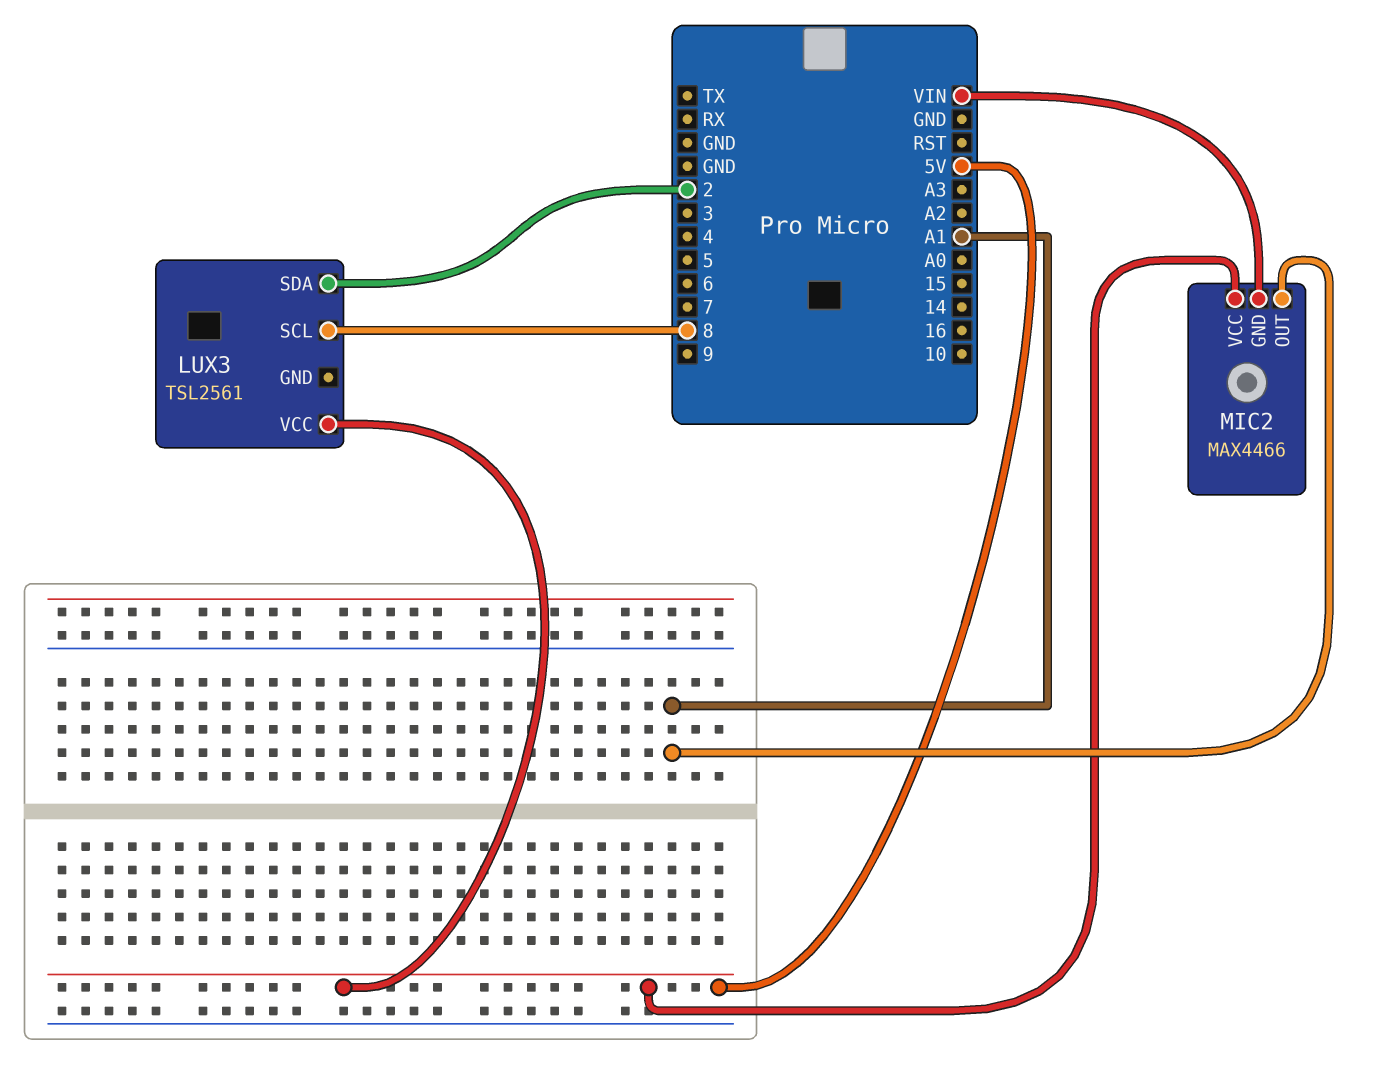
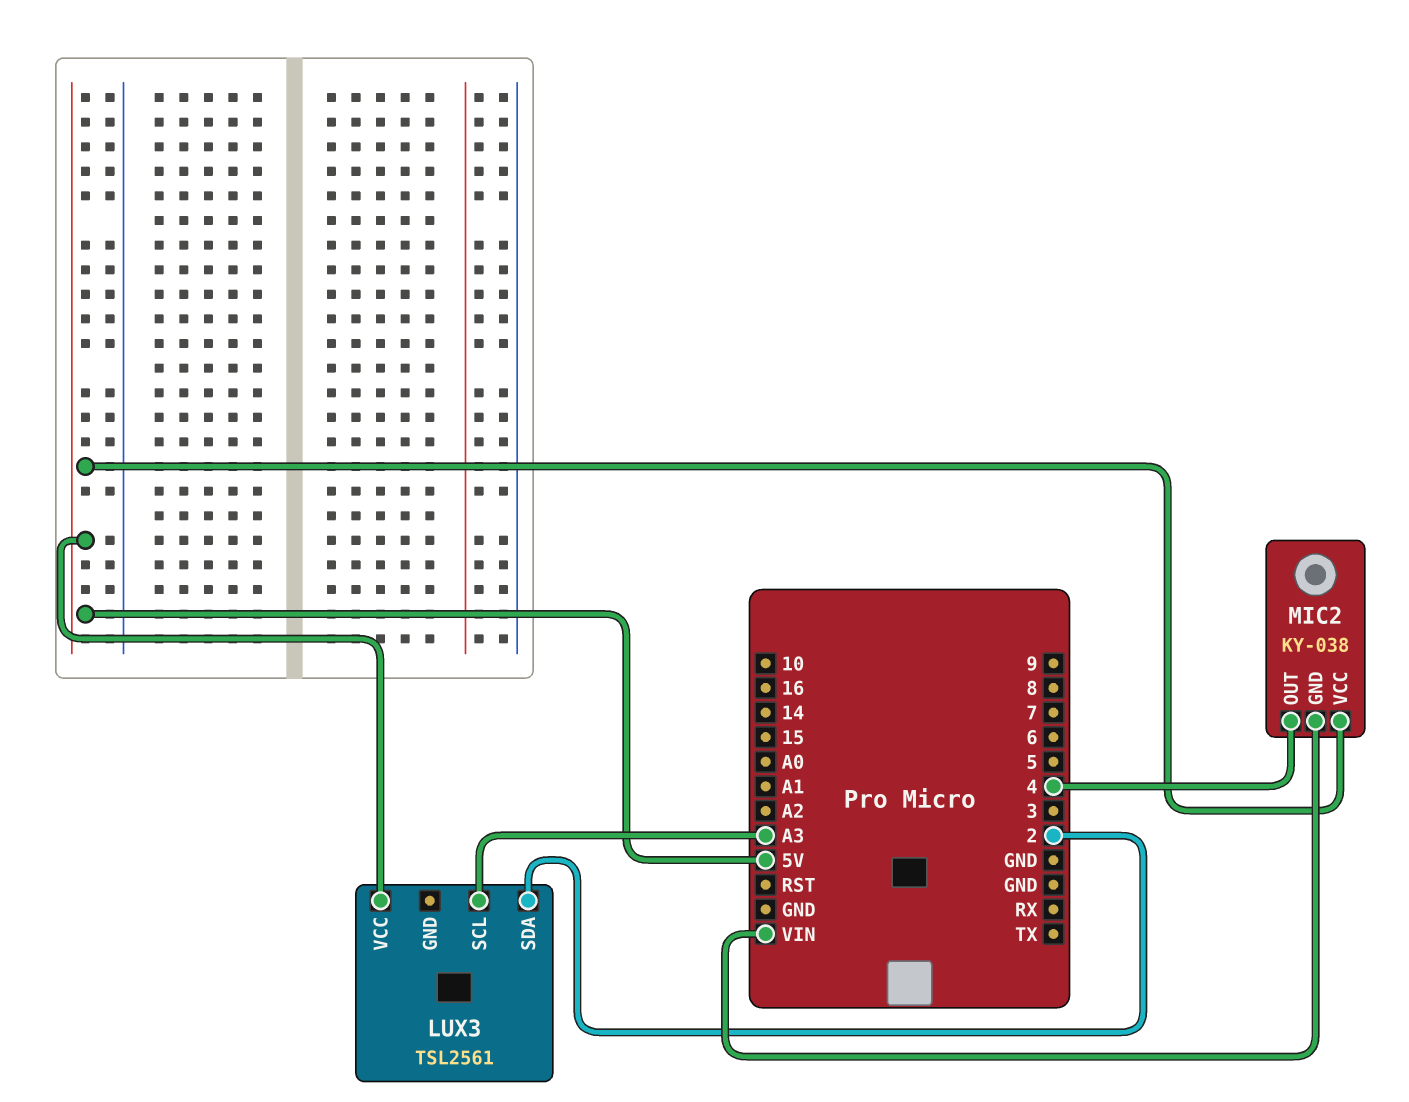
LUX3 pin SCL: 8 -> A3
MIC2: MAX4466 -> KY-038
MIC2 pin OUT: A1 -> 4

